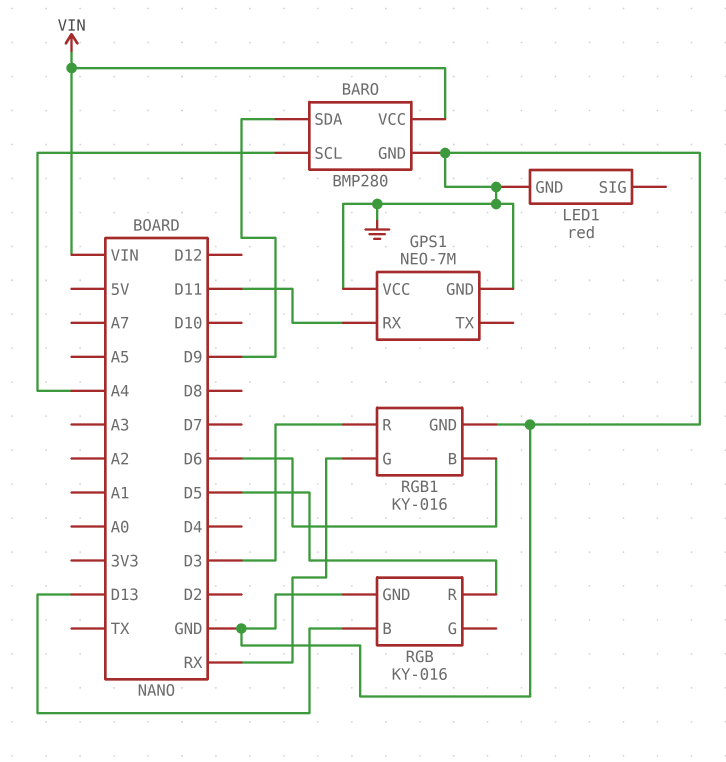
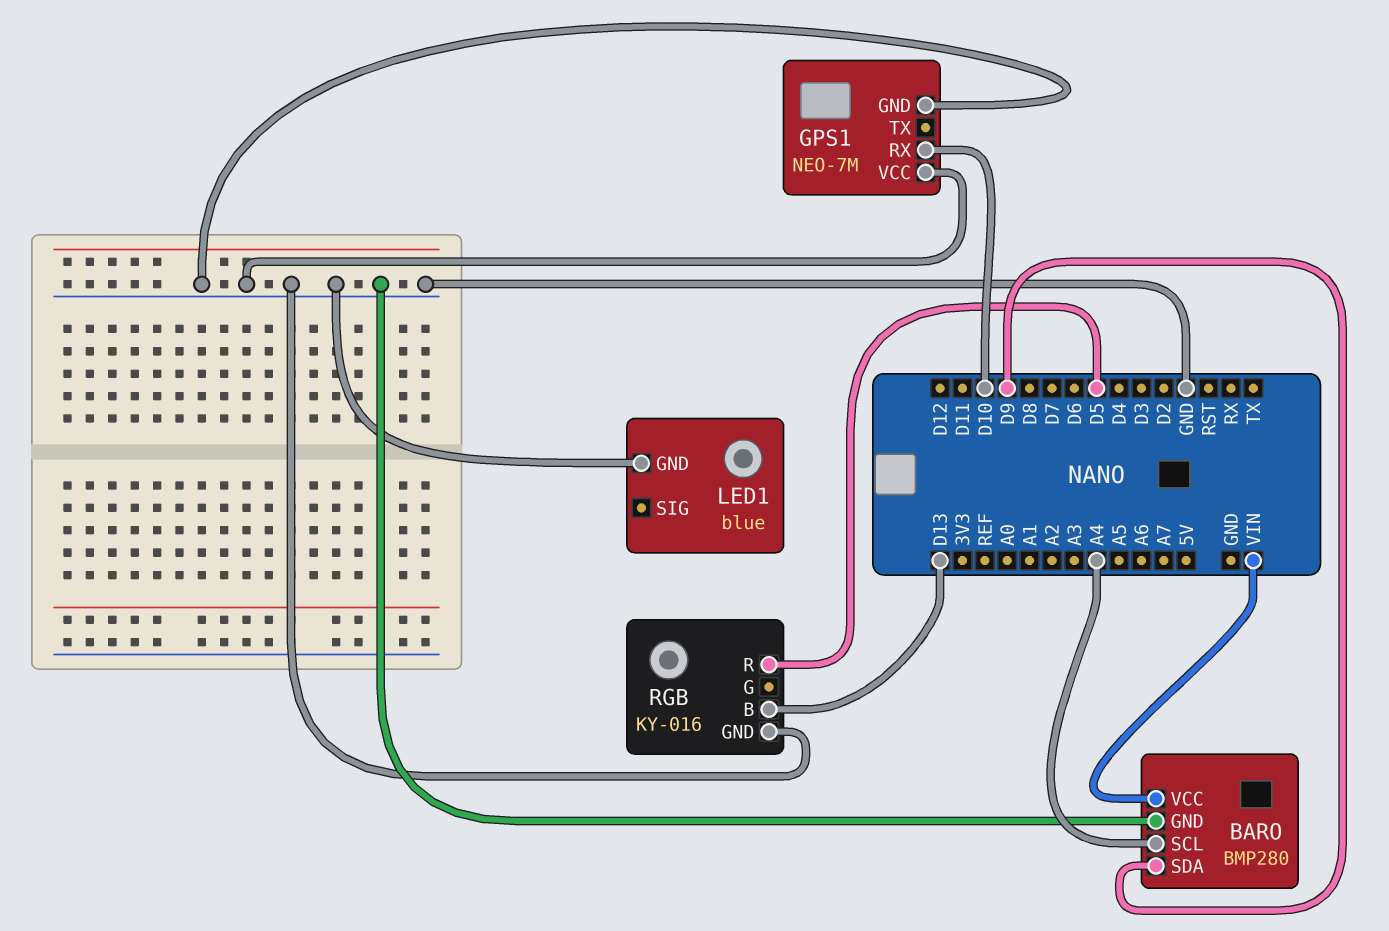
GPS1 pin RX: D11 -> D10
LED1: red -> blue
RGB1: KY-016 -> none
RGB1 pin B: D6 -> none
RGB1 pin G: RX -> none
RGB1 pin GND: GND -> none
RGB1 pin R: D3 -> none

